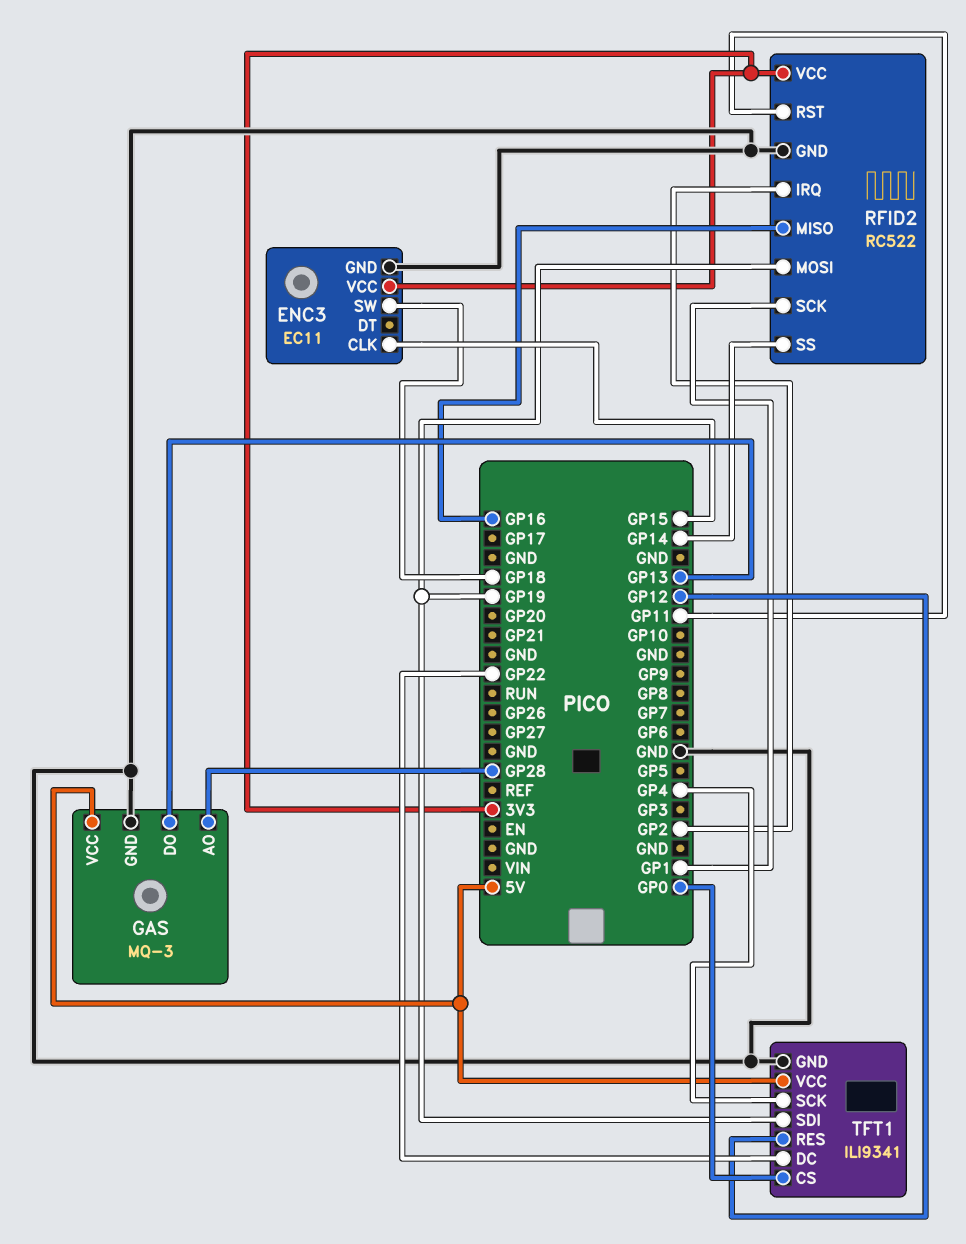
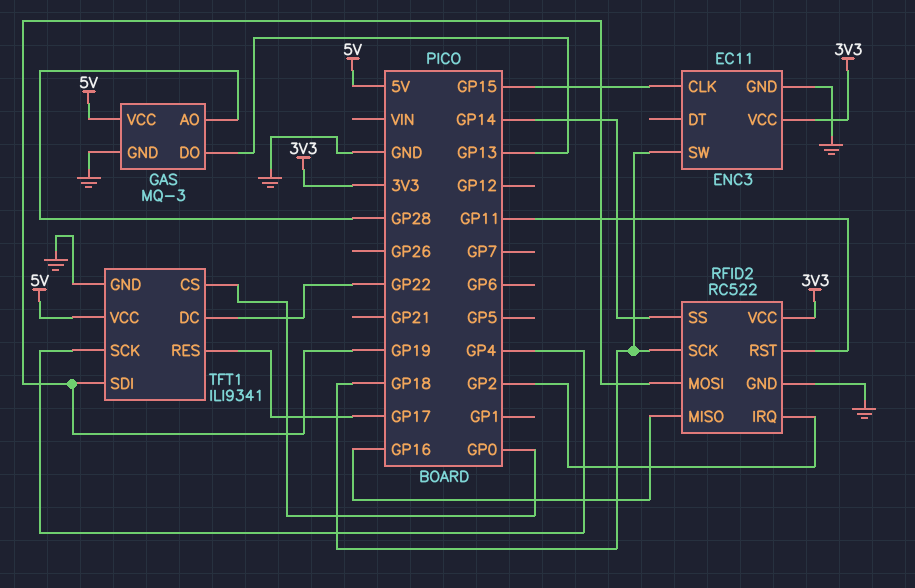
RFID2 pin SCK: GP1 -> GP18
TFT1 pin RES: GP12 -> GP17

